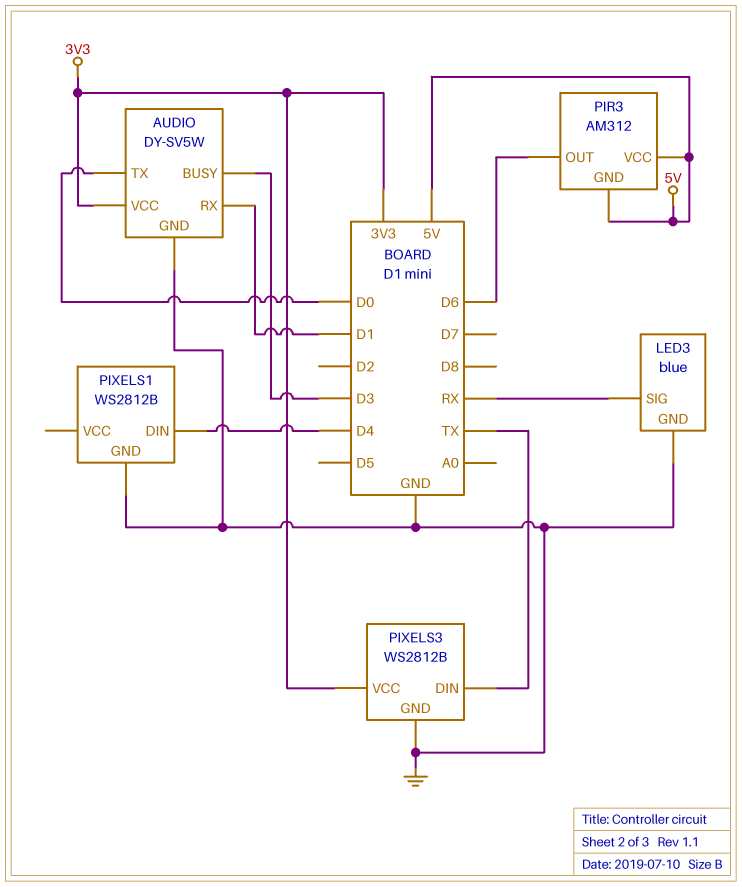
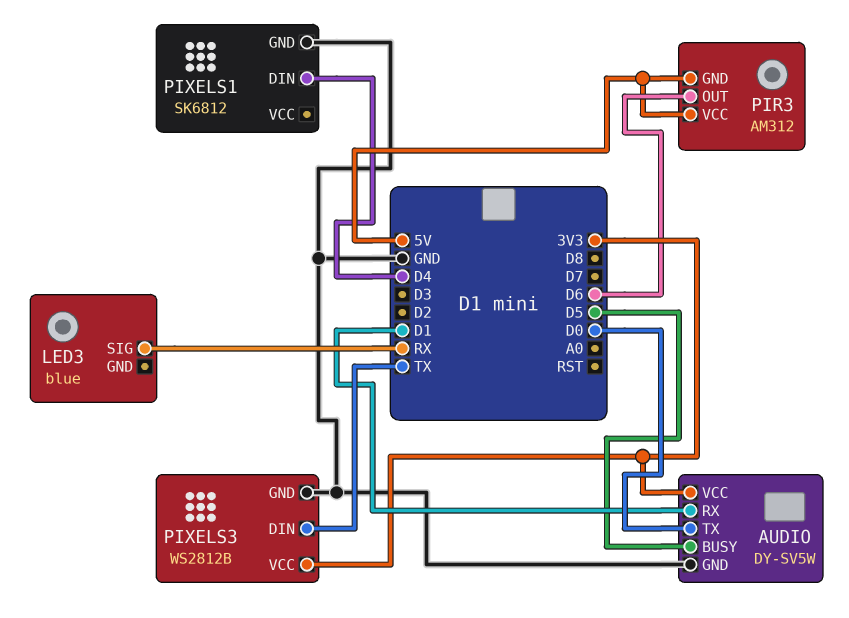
AUDIO pin BUSY: D3 -> D5
LED3 pin GND: GND -> none
PIXELS1: WS2812B -> SK6812

